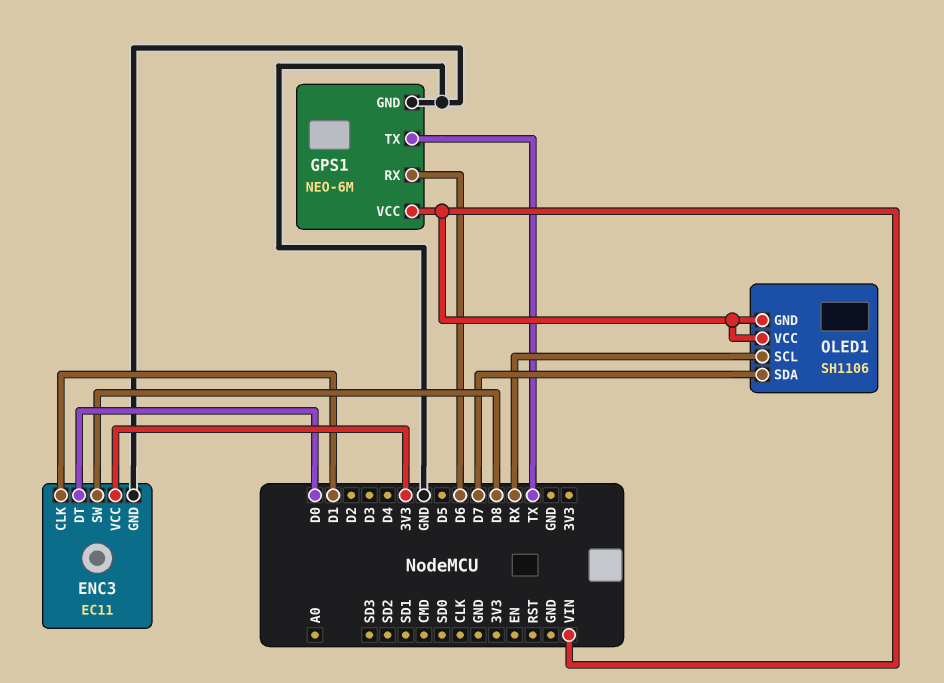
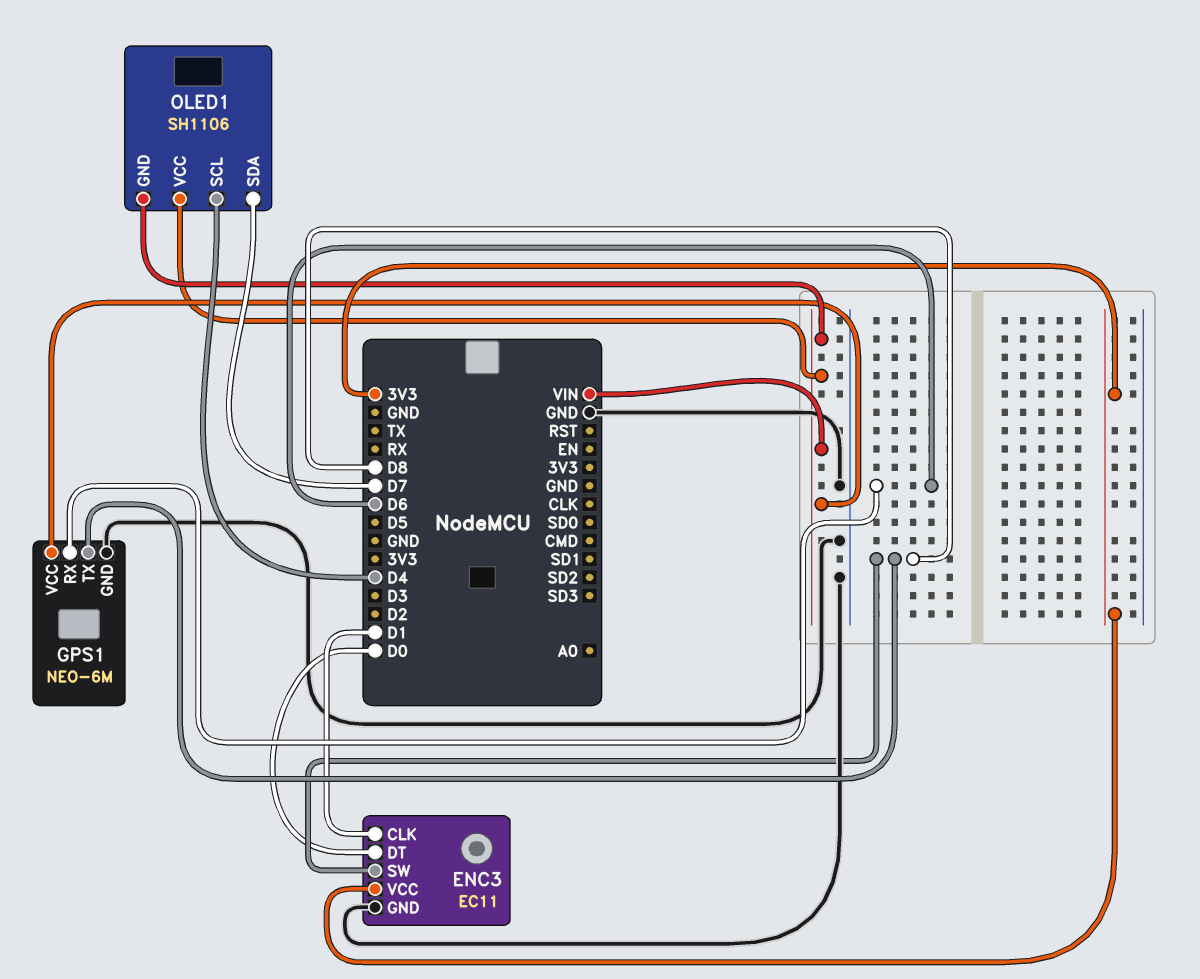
GPS1 pin TX: TX -> D8
OLED1 pin SCL: RX -> D4

